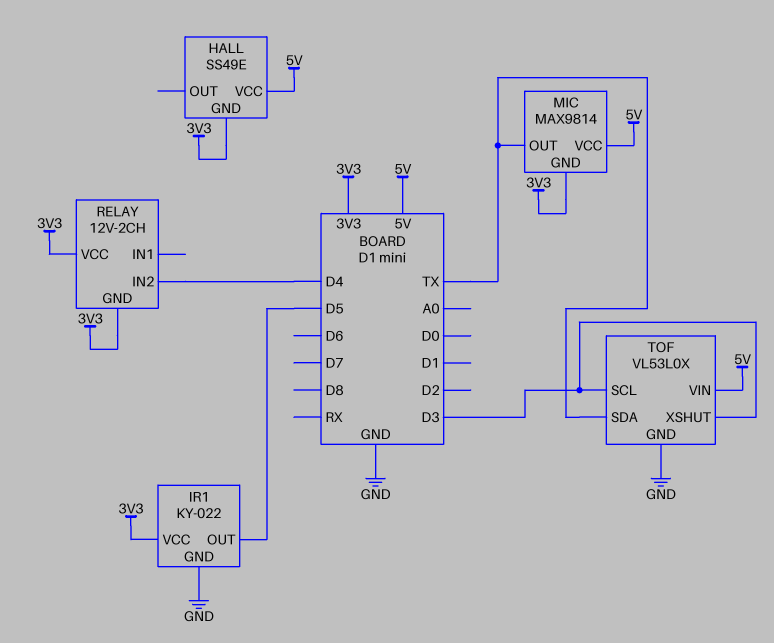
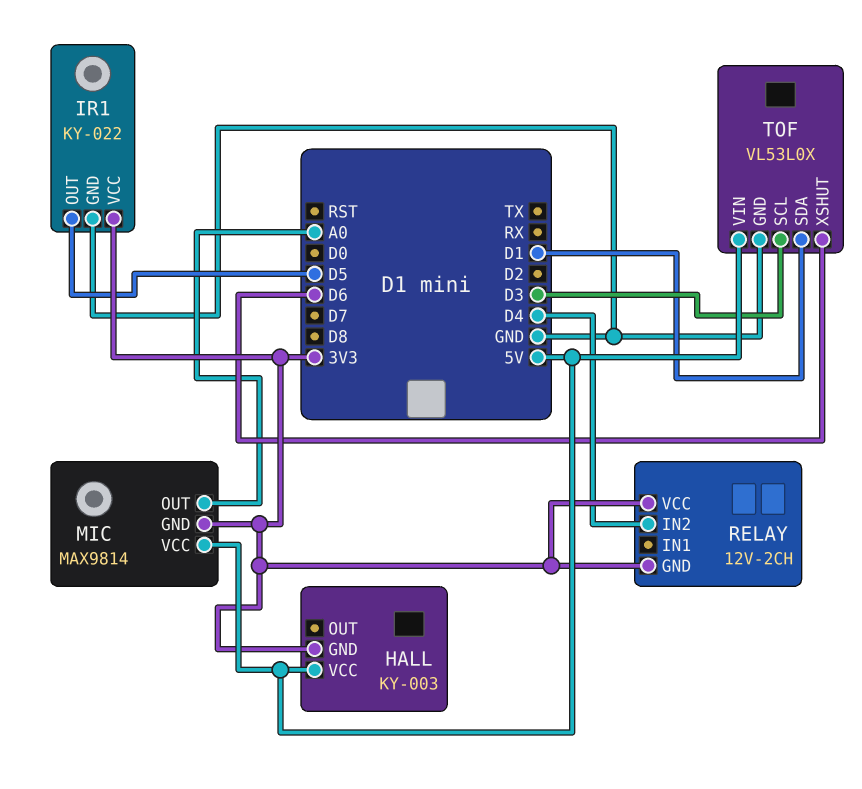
HALL: SS49E -> KY-003
MIC pin OUT: TX -> A0
TOF pin SDA: TX -> D1
TOF pin XSHUT: D3 -> D6

